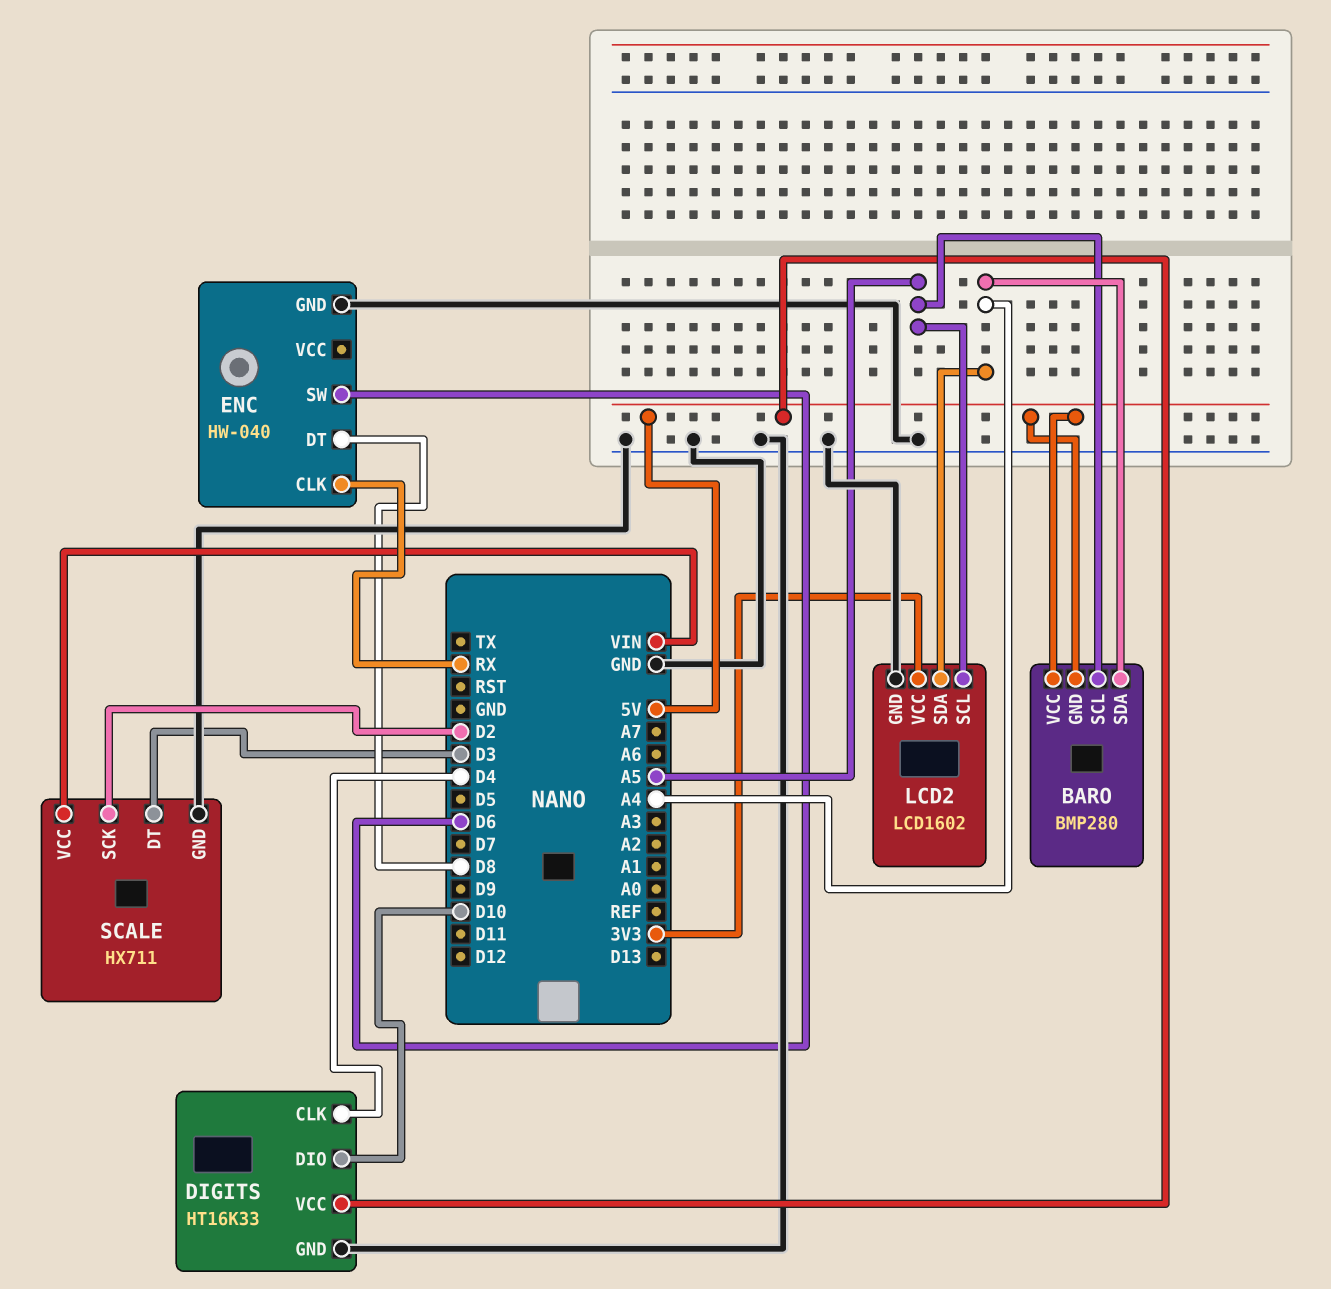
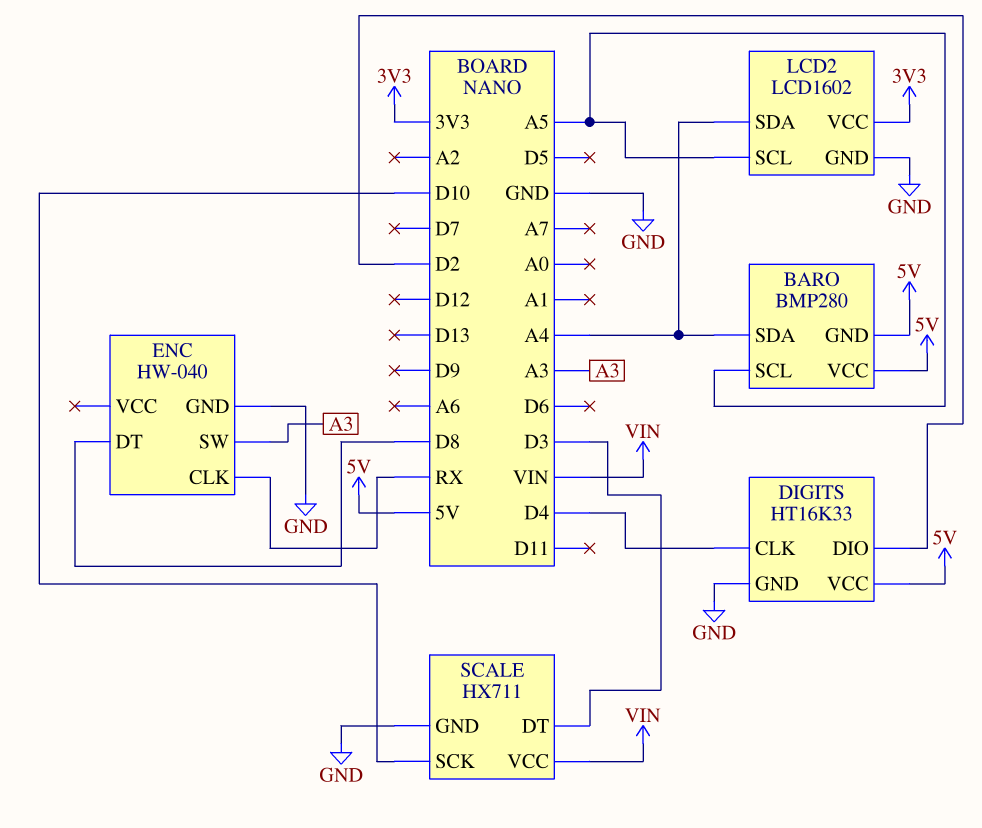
DIGITS pin DIO: D10 -> D2
ENC pin SW: D6 -> A3
SCALE pin SCK: D2 -> D10

